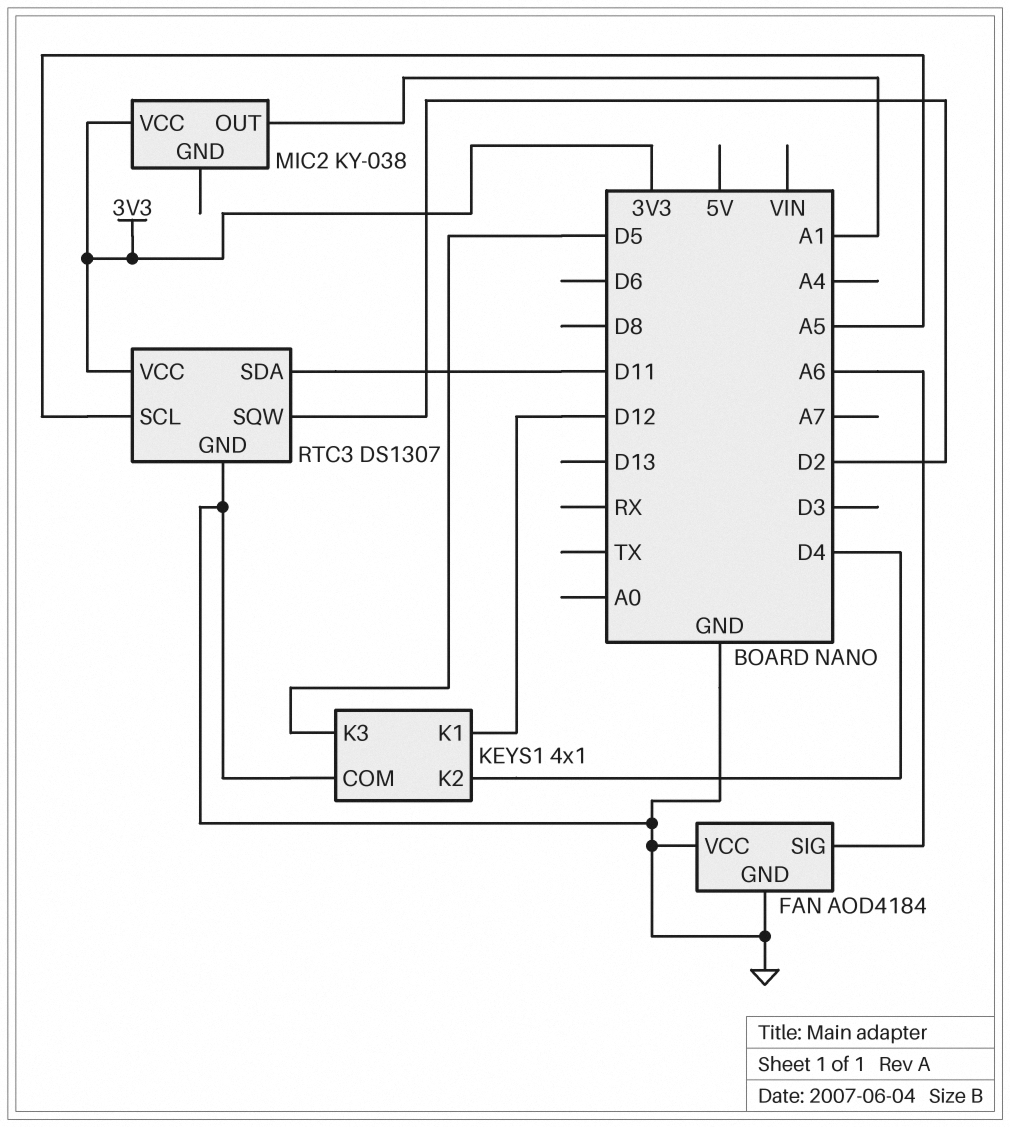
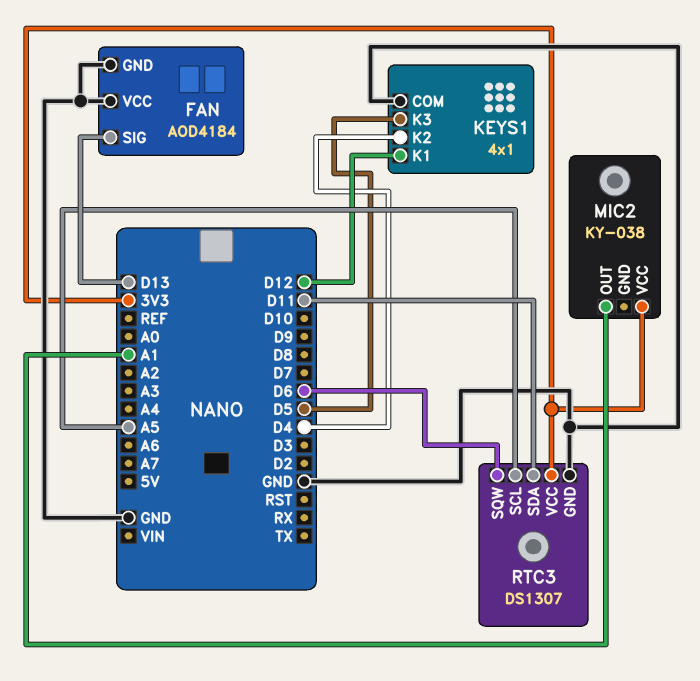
FAN pin SIG: A6 -> D13
RTC3 pin SQW: D2 -> D6

